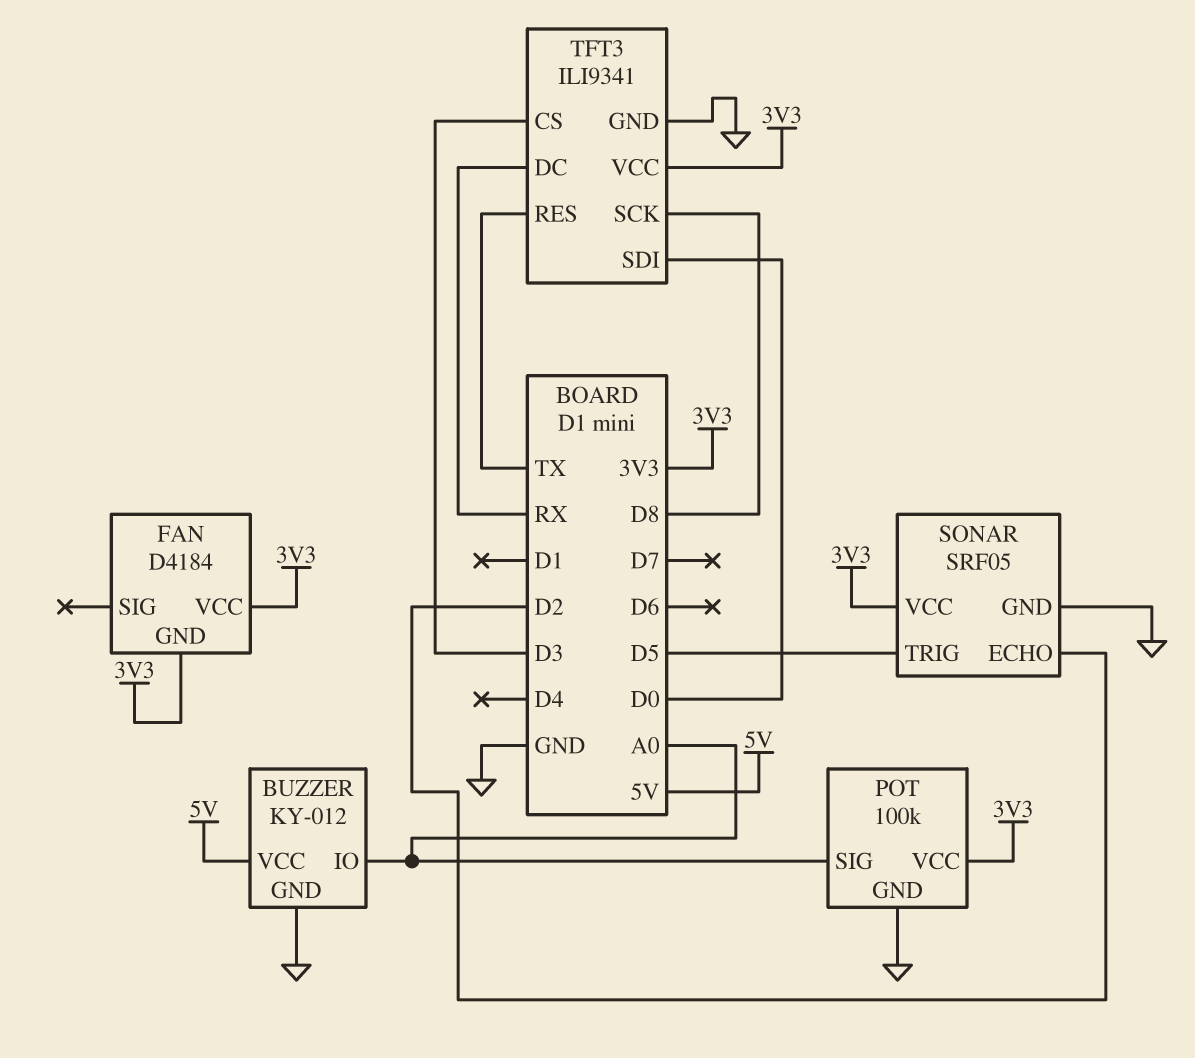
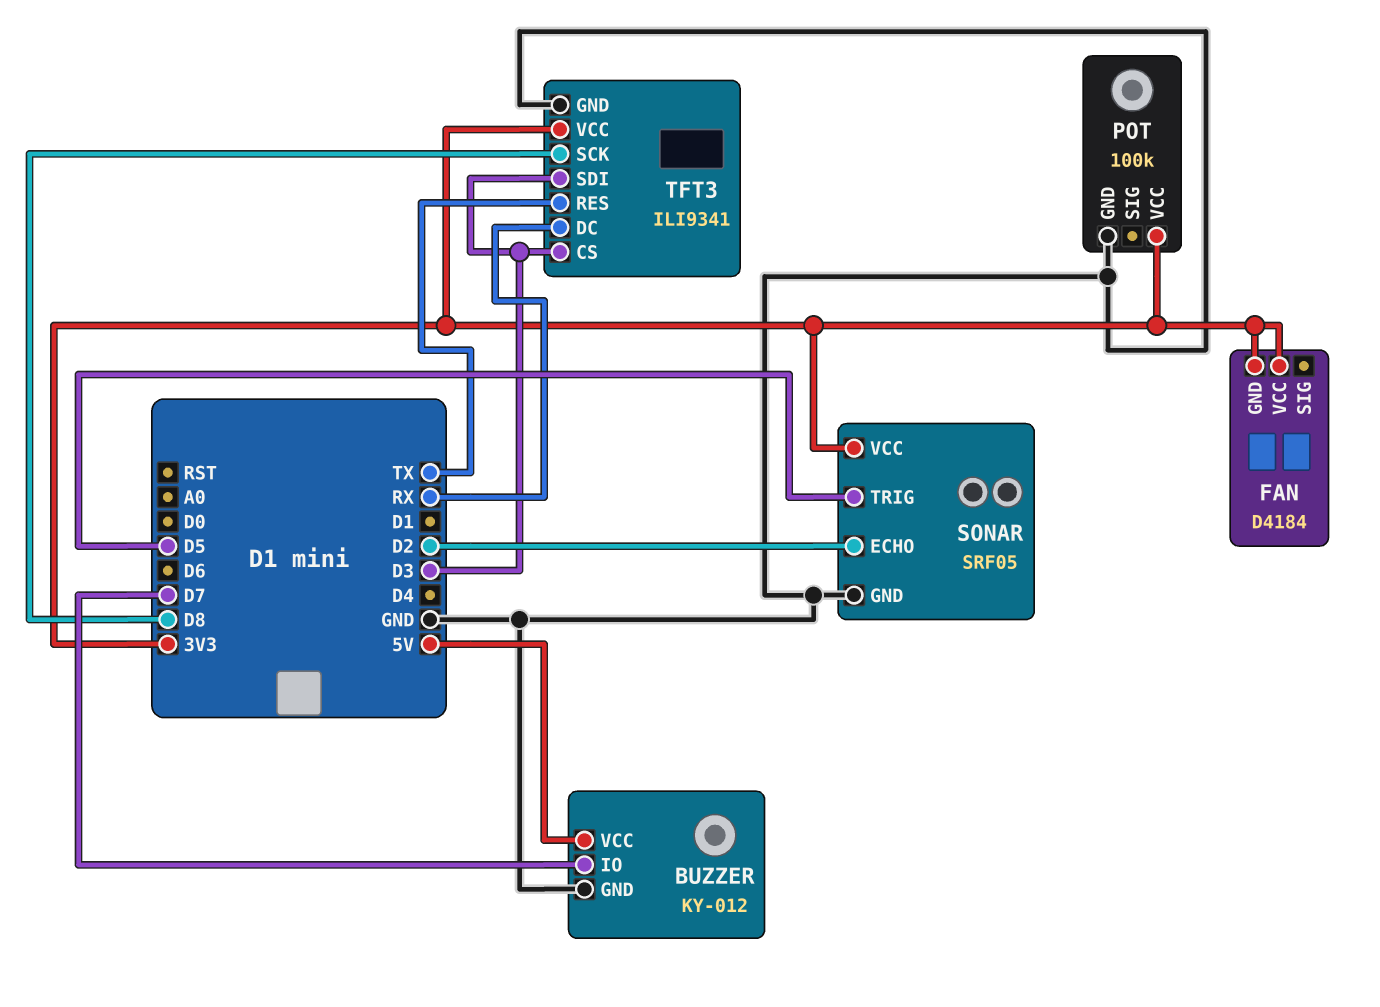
BUZZER pin IO: A0 -> D7
POT pin SIG: A0 -> none
TFT3 pin SDI: D0 -> D3

